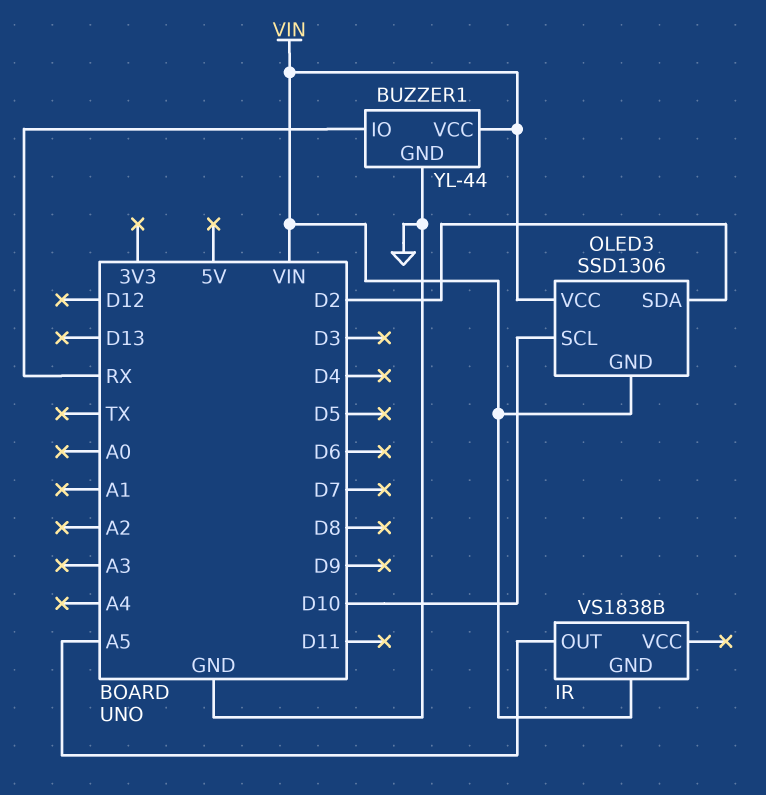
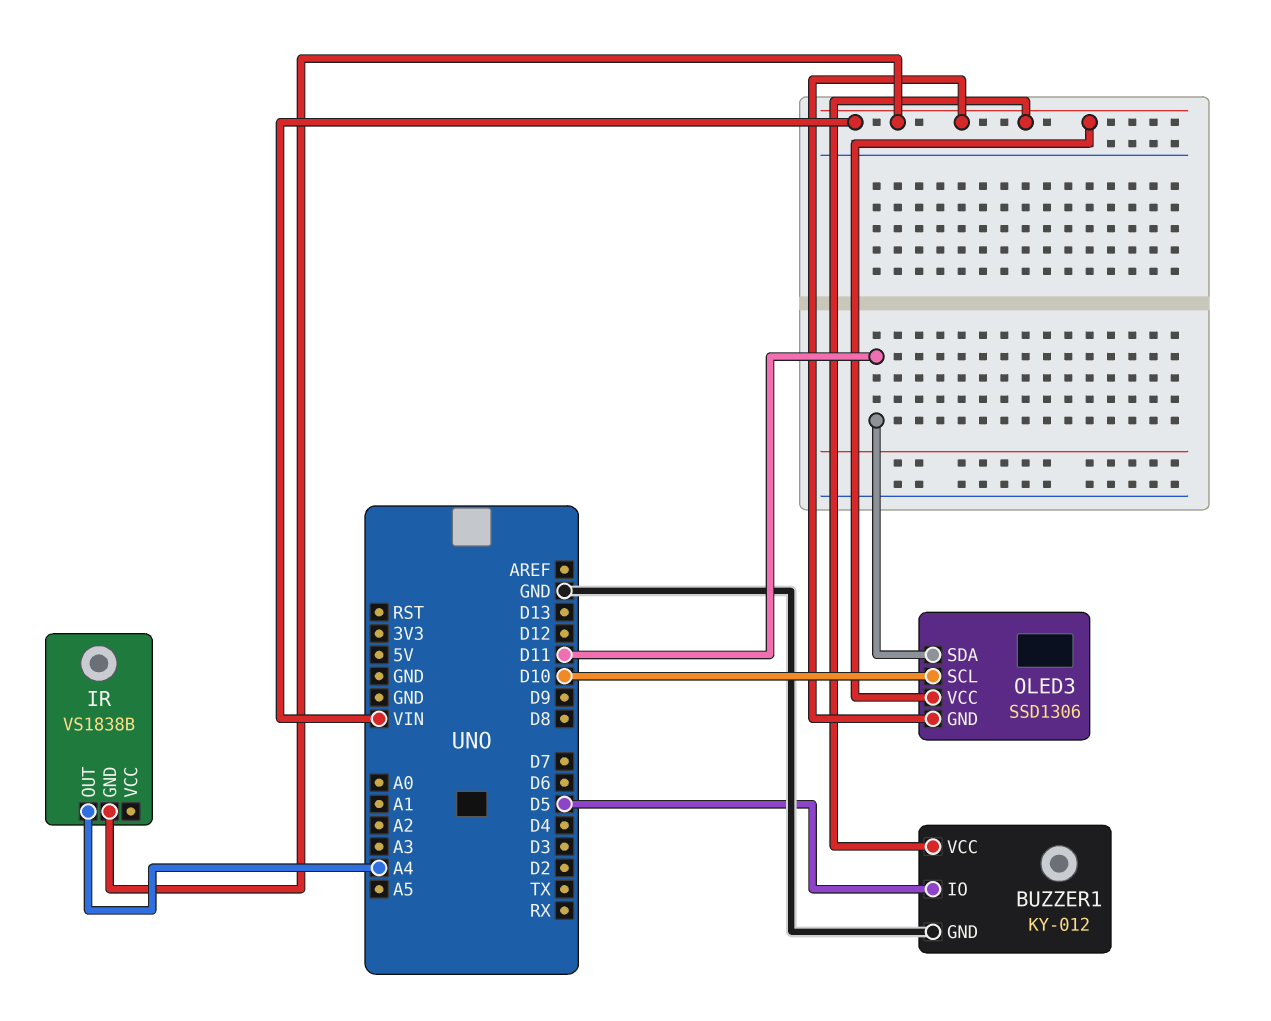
BUZZER1: YL-44 -> KY-012
BUZZER1 pin IO: RX -> D5
IR pin OUT: A5 -> A4
OLED3 pin SDA: D2 -> D11

